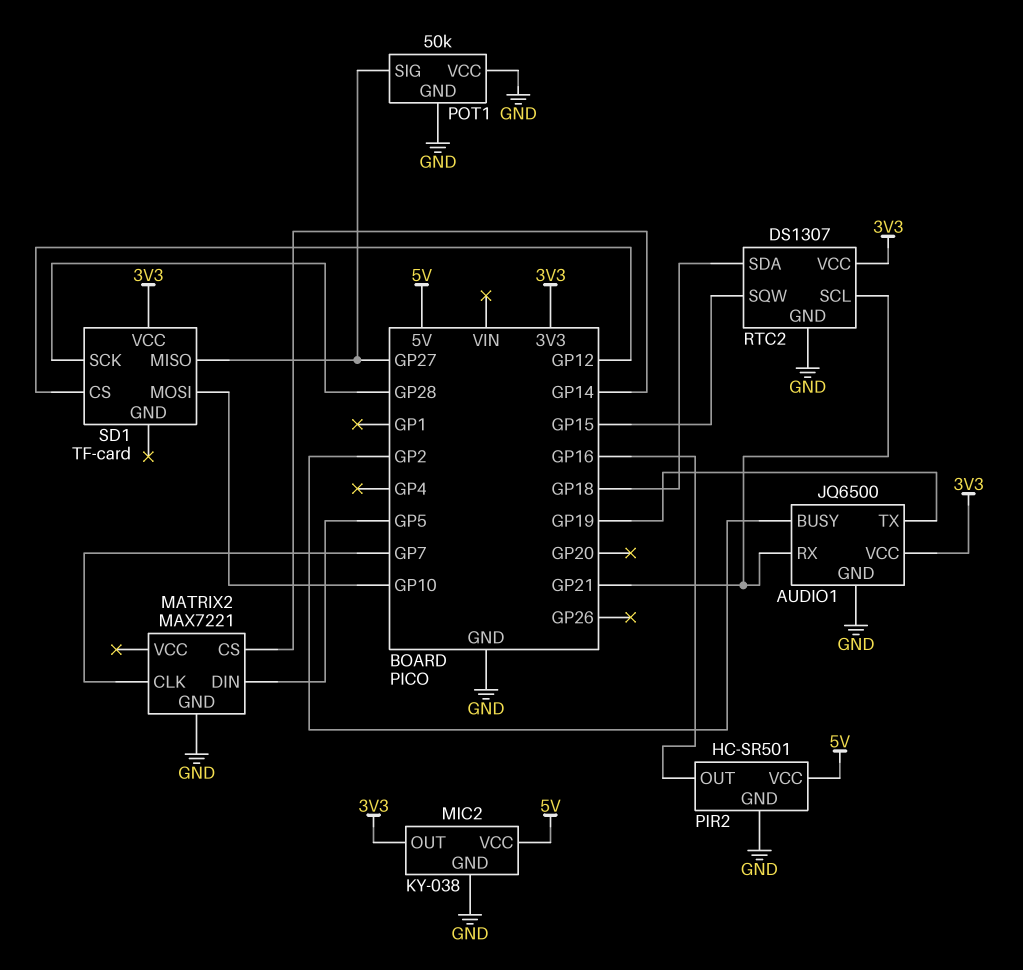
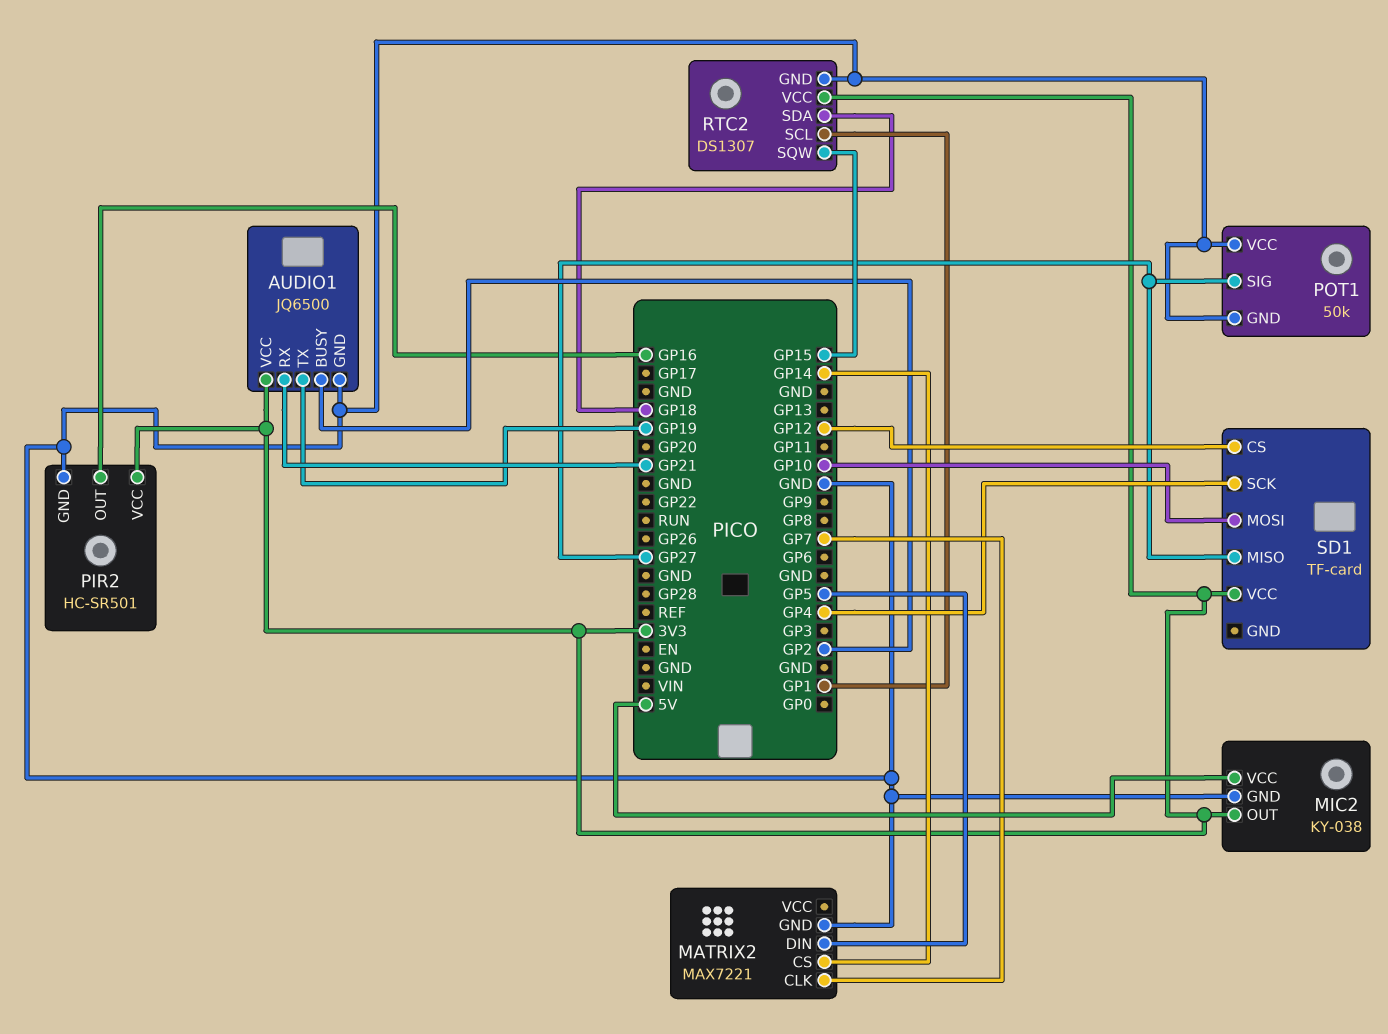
PIR2 pin VCC: 5V -> 3V3
RTC2 pin SCL: GP21 -> GP1
SD1 pin SCK: GP28 -> GP4

